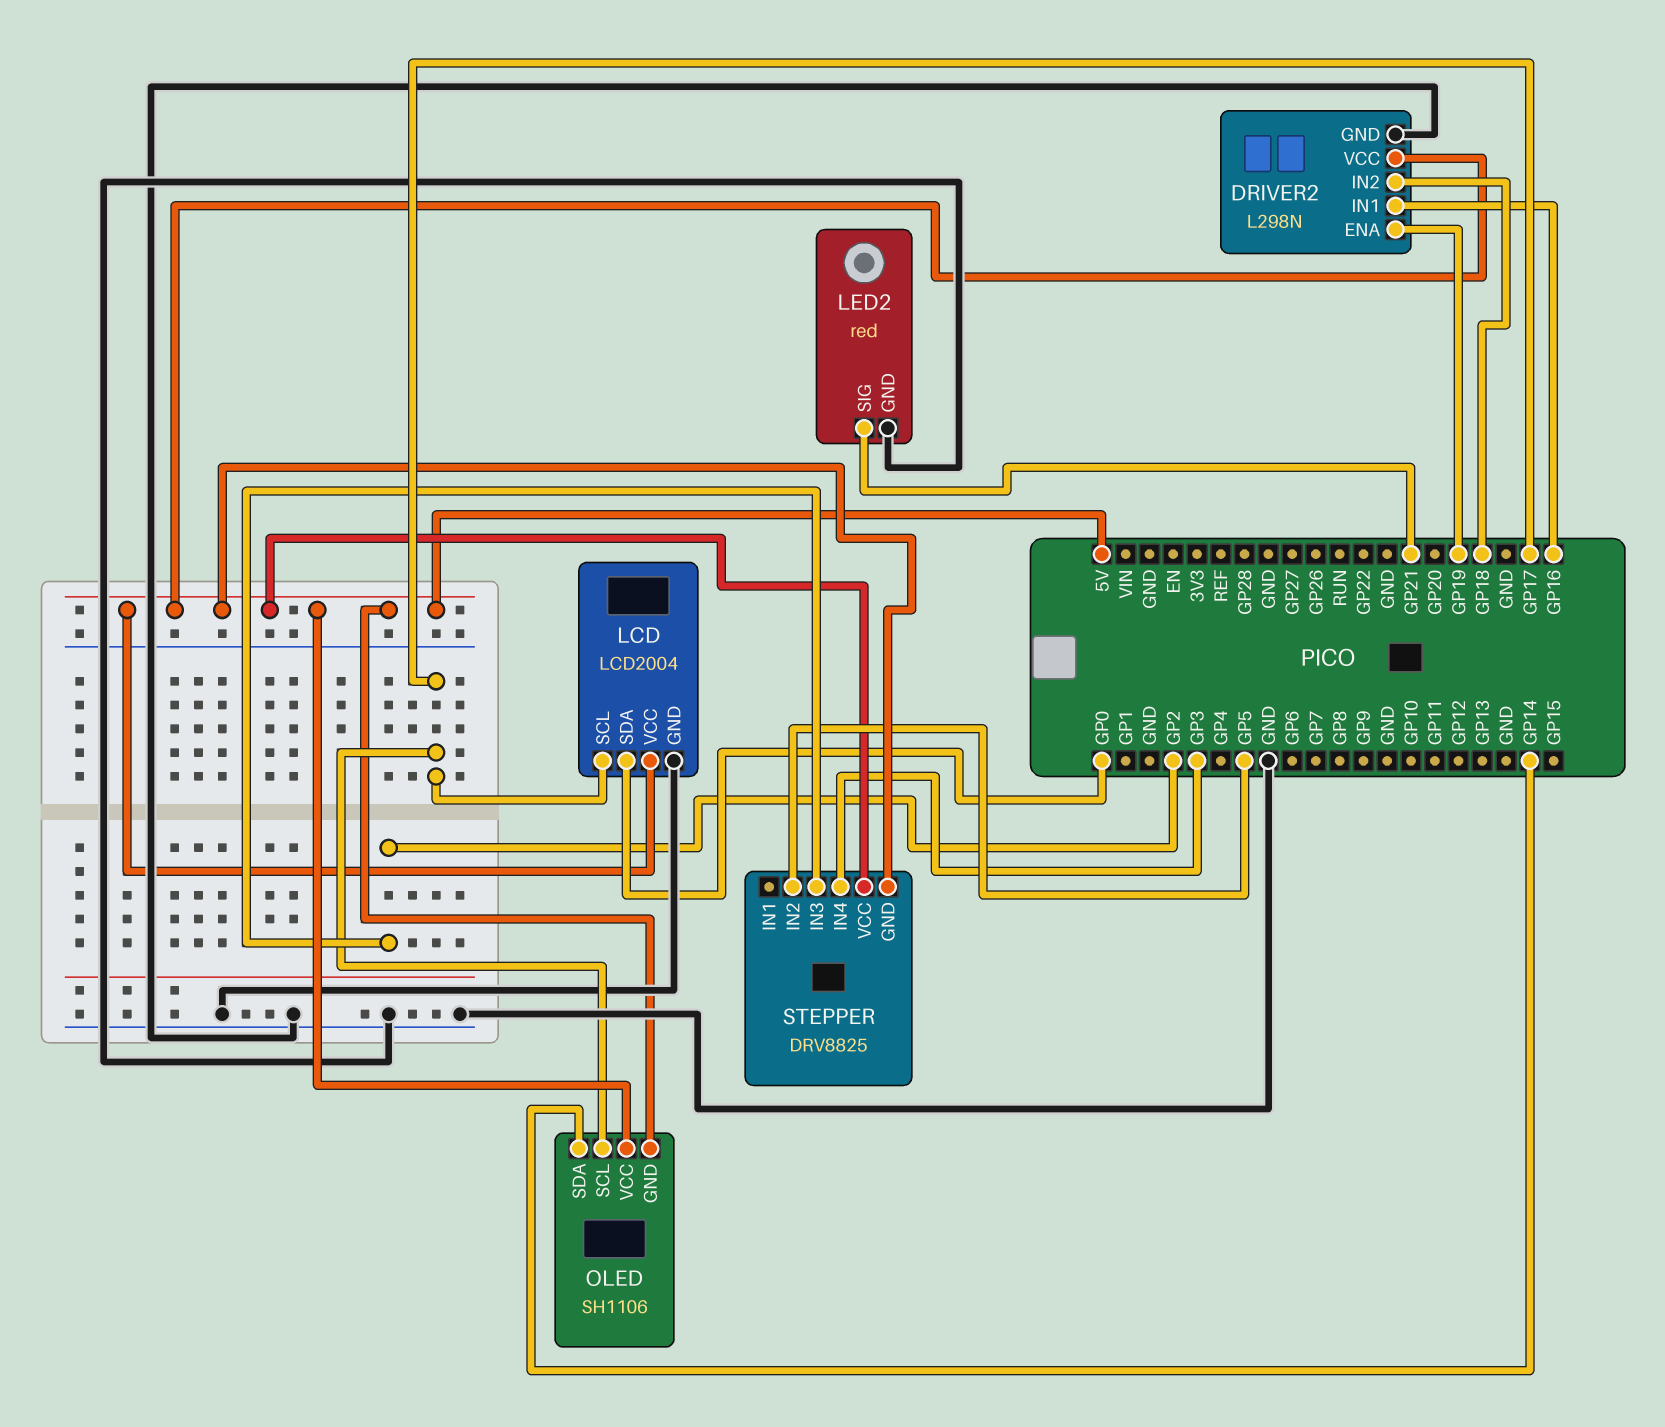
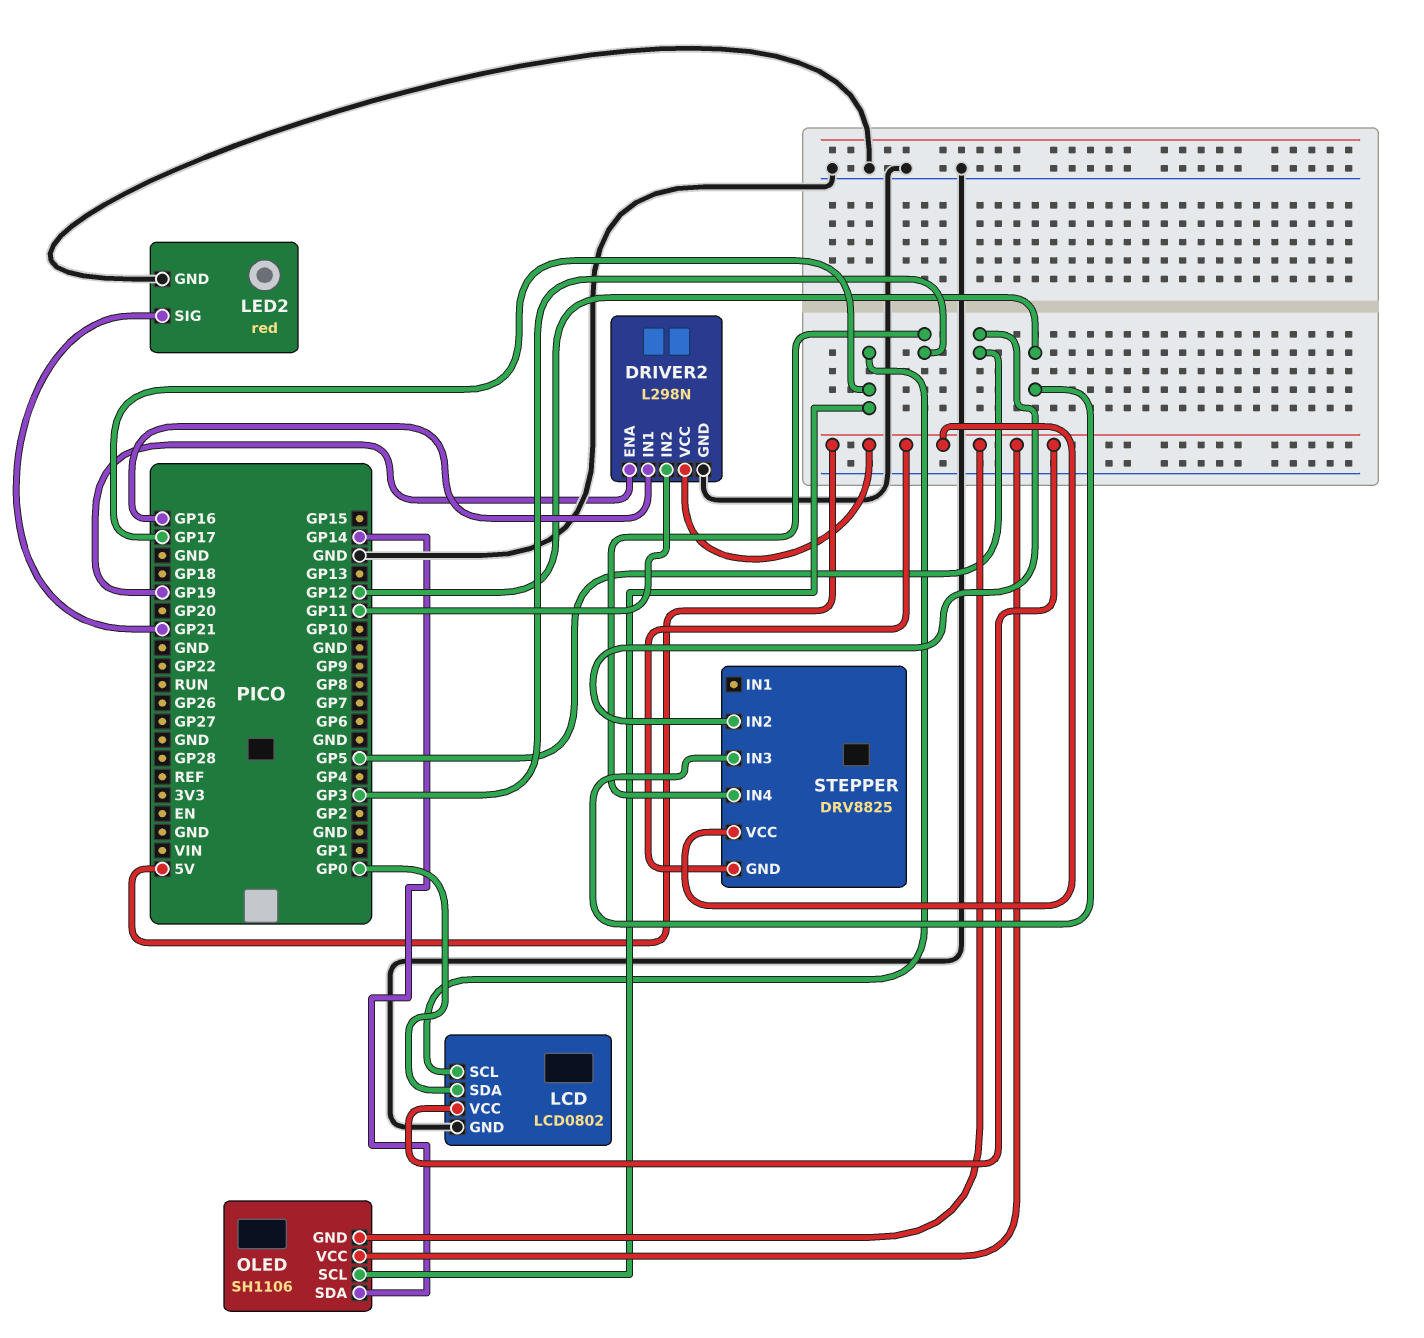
DRIVER2 pin IN2: GP18 -> GP11
LCD: LCD2004 -> LCD0802
STEPPER pin IN3: GP2 -> GP12

